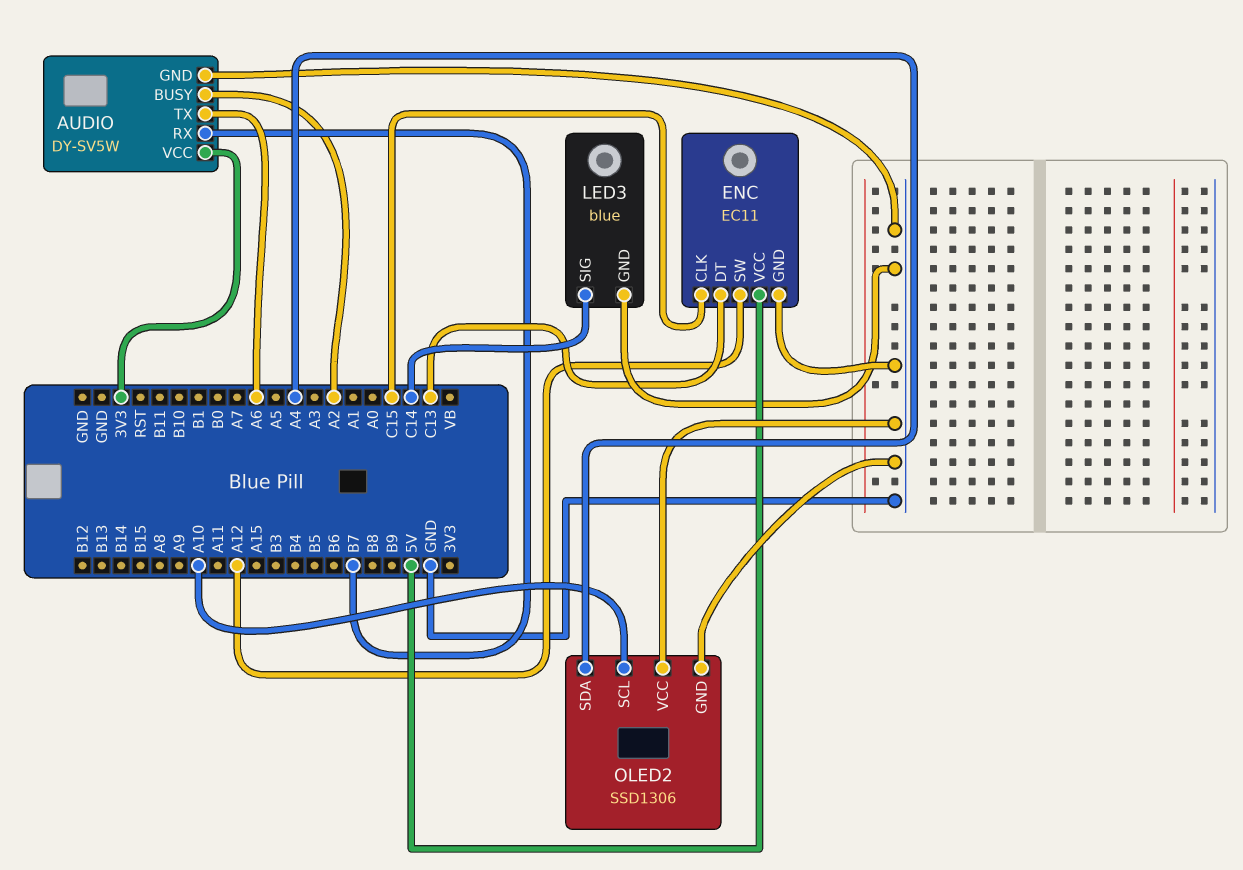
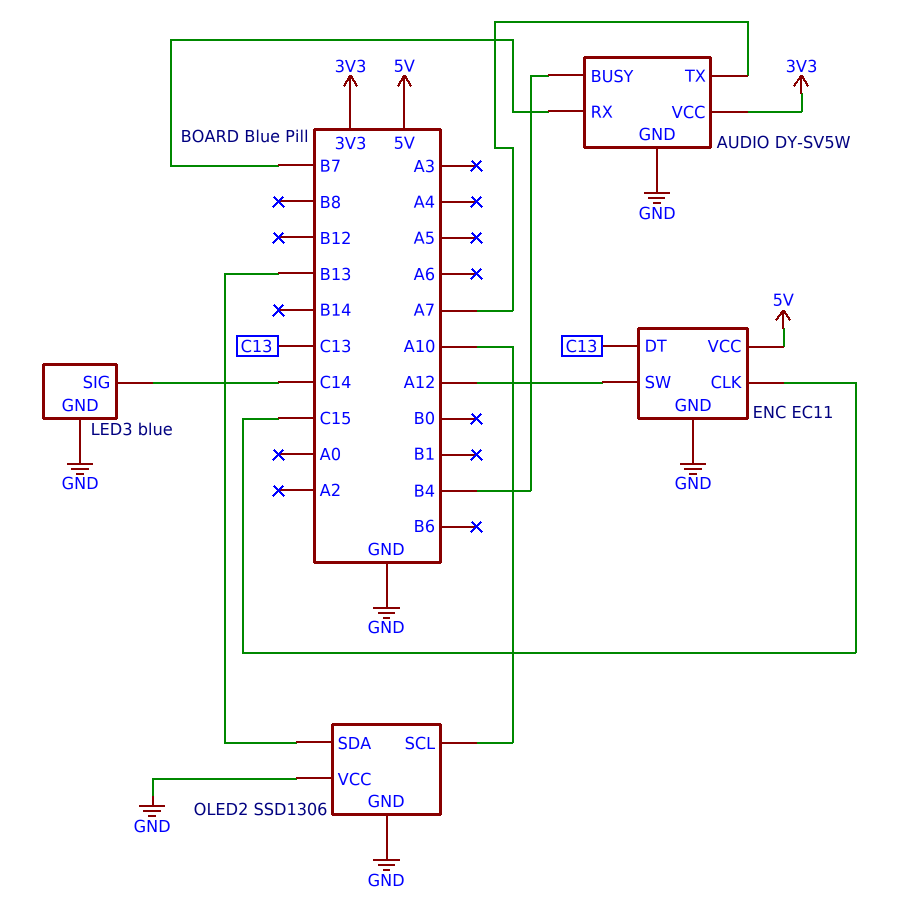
AUDIO pin BUSY: A2 -> B4
AUDIO pin TX: A6 -> A7
OLED2 pin SDA: A4 -> B13

